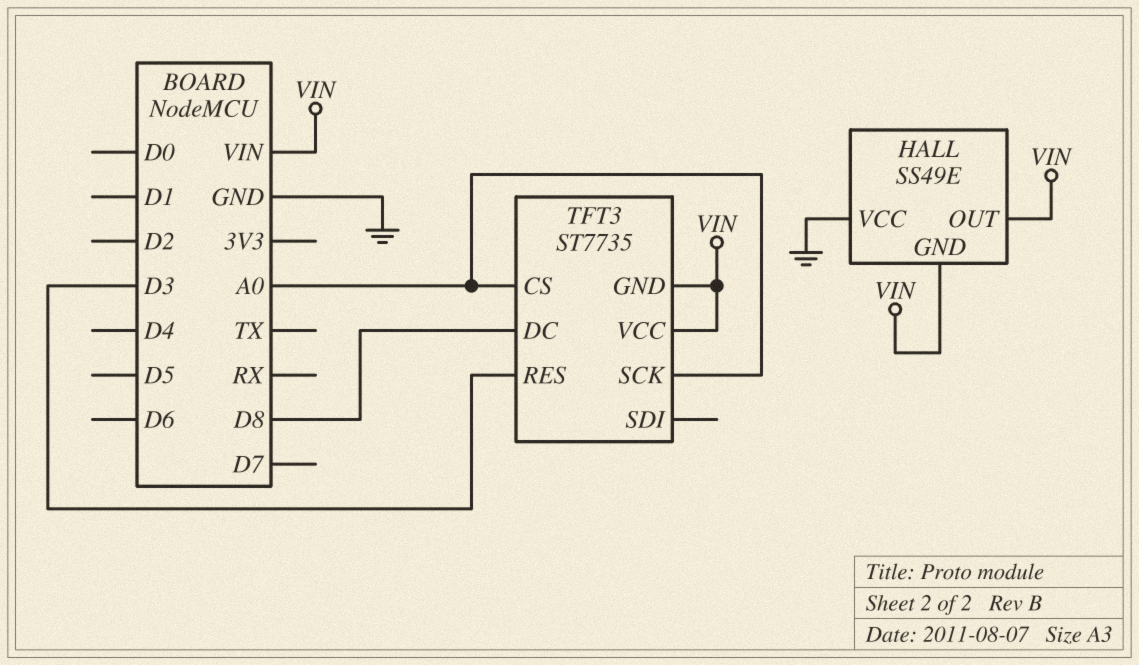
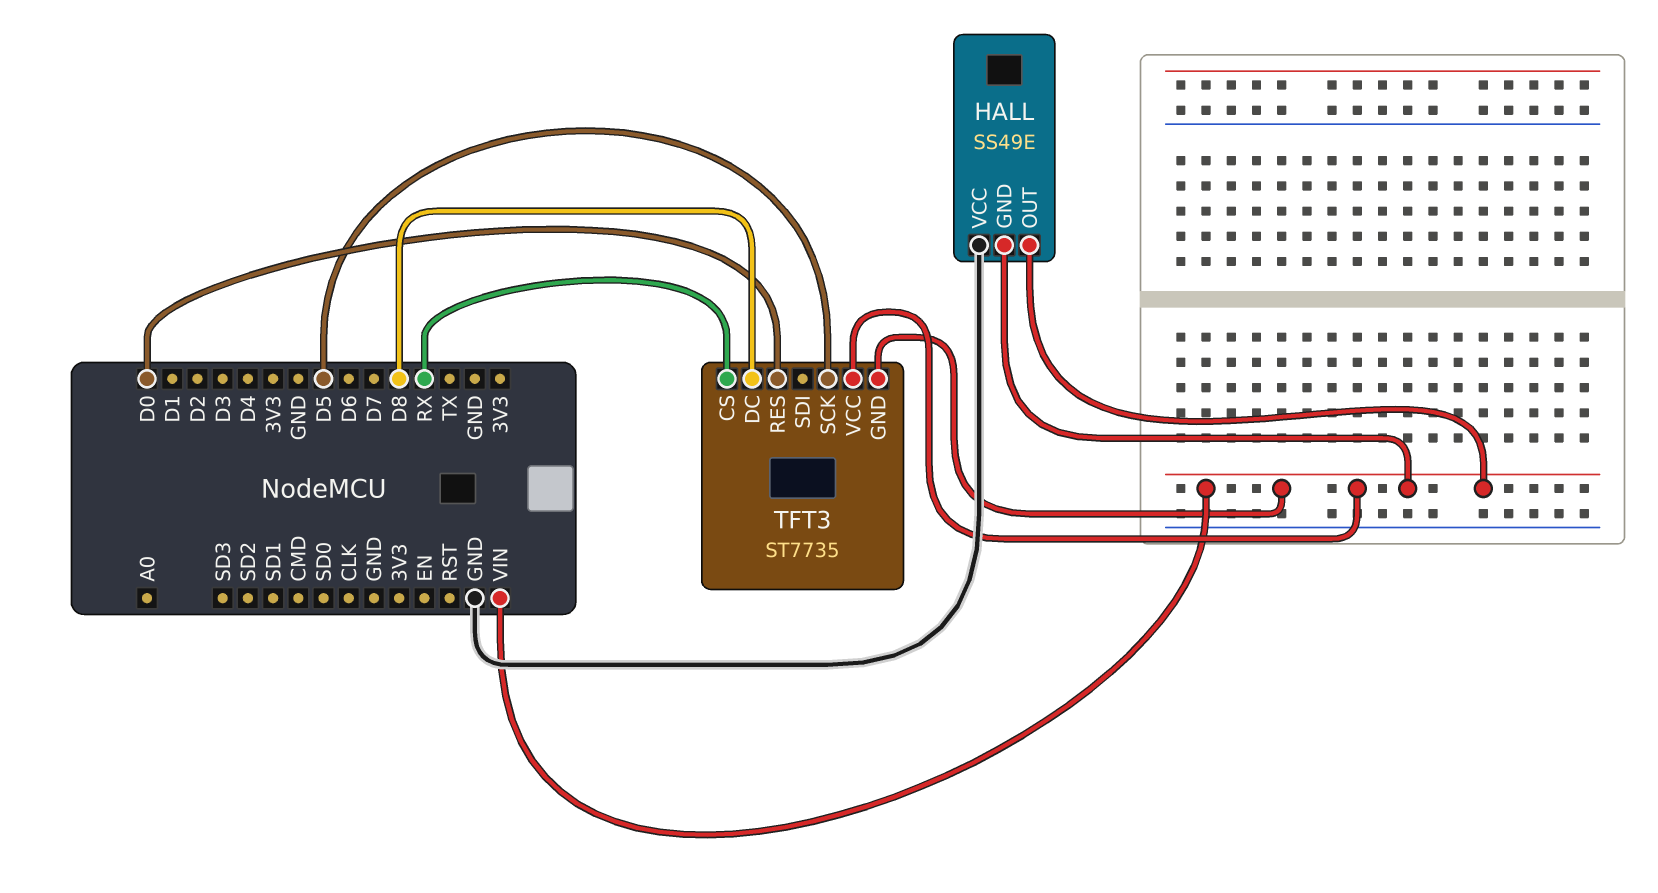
TFT3 pin CS: A0 -> RX
TFT3 pin RES: D3 -> D0
TFT3 pin SCK: A0 -> D5

